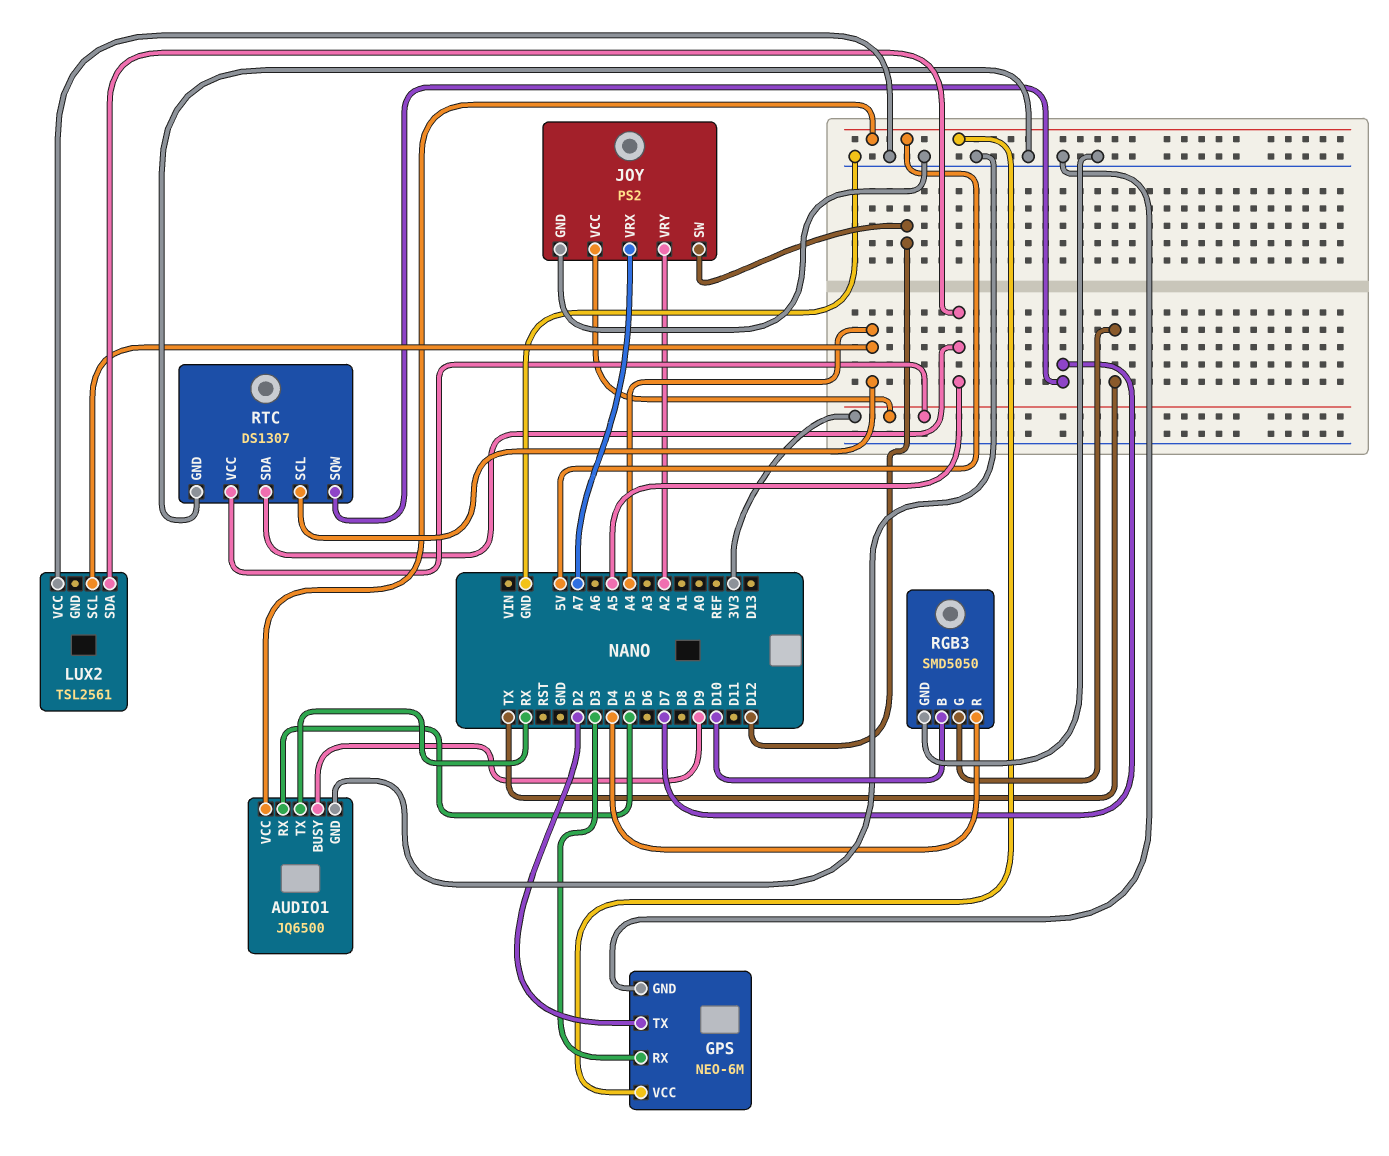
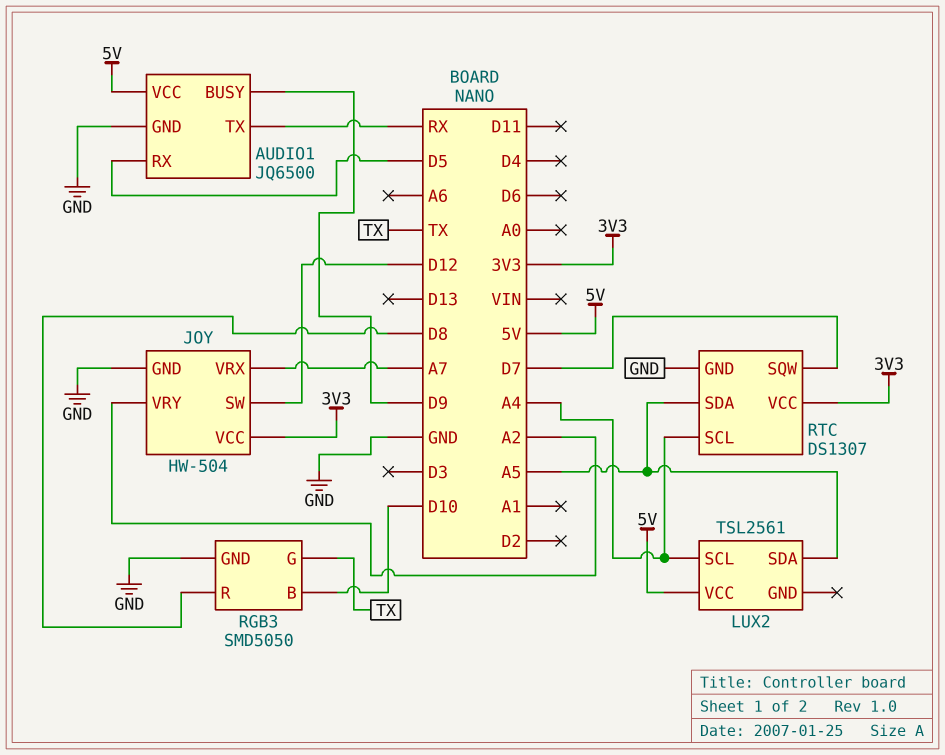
GPS: NEO-6M -> none
GPS pin GND: GND -> none
GPS pin RX: D3 -> none
GPS pin TX: D2 -> none
GPS pin VCC: 5V -> none
JOY: PS2 -> HW-504
LUX2 pin VCC: GND -> 5V
RGB3 pin R: D4 -> D8

